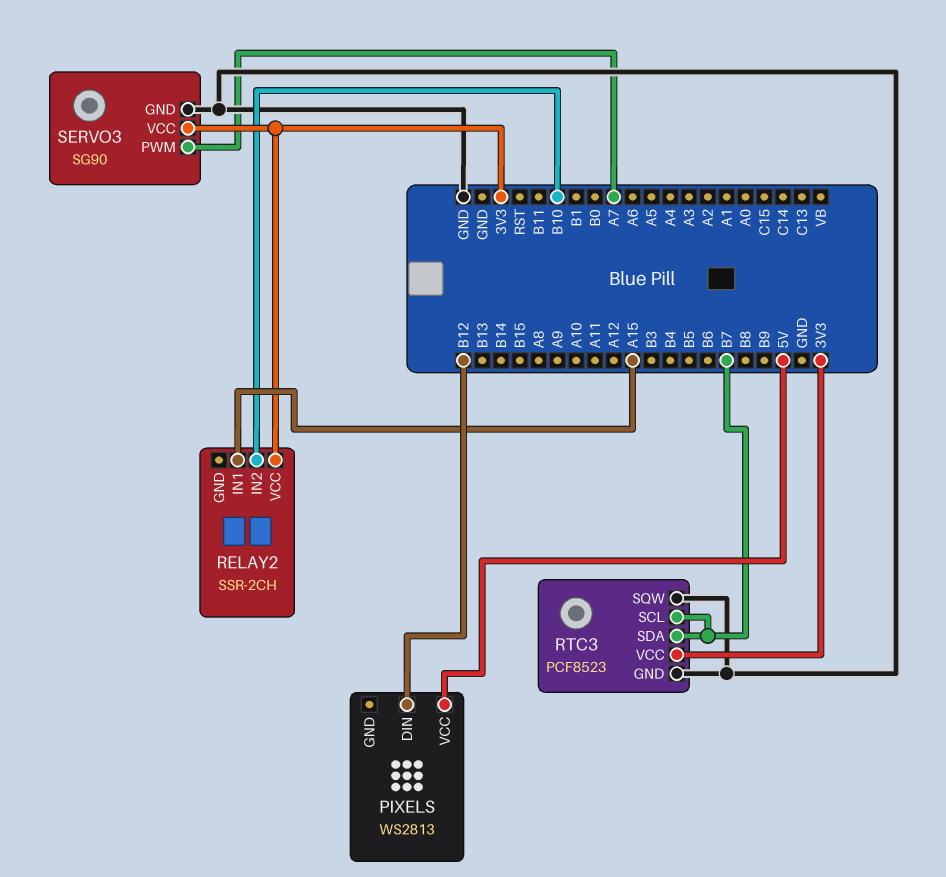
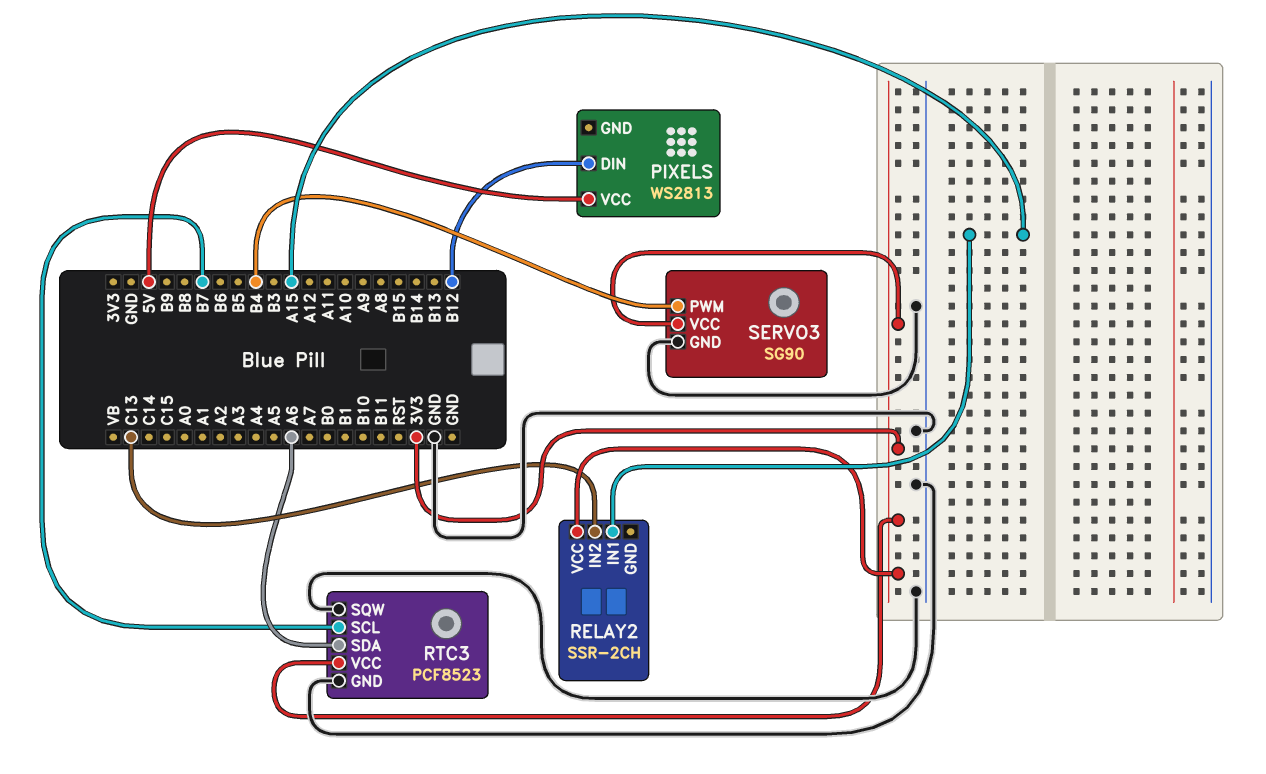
RELAY2 pin IN2: B10 -> C13
RTC3 pin SDA: B7 -> A6
SERVO3 pin PWM: A7 -> B4

